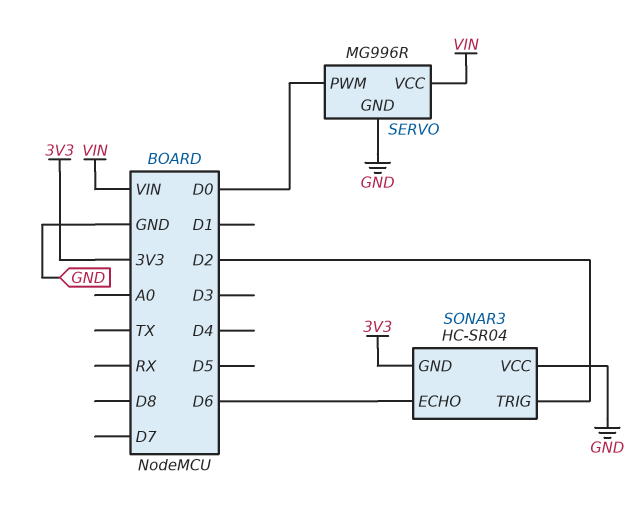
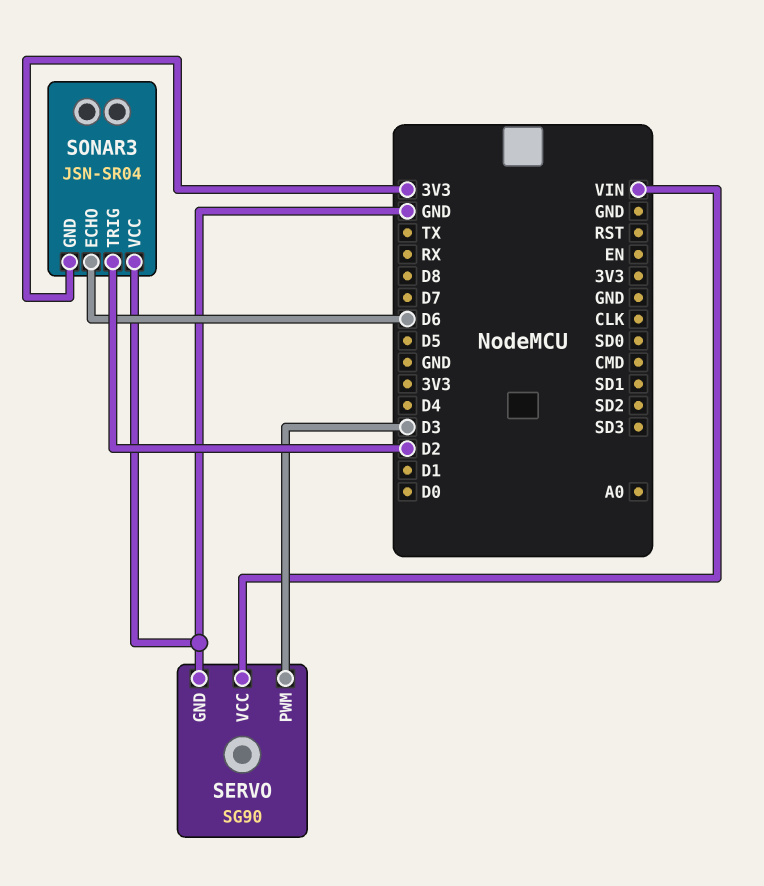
SERVO: MG996R -> SG90
SERVO pin PWM: D0 -> D3
SONAR3: HC-SR04 -> JSN-SR04

